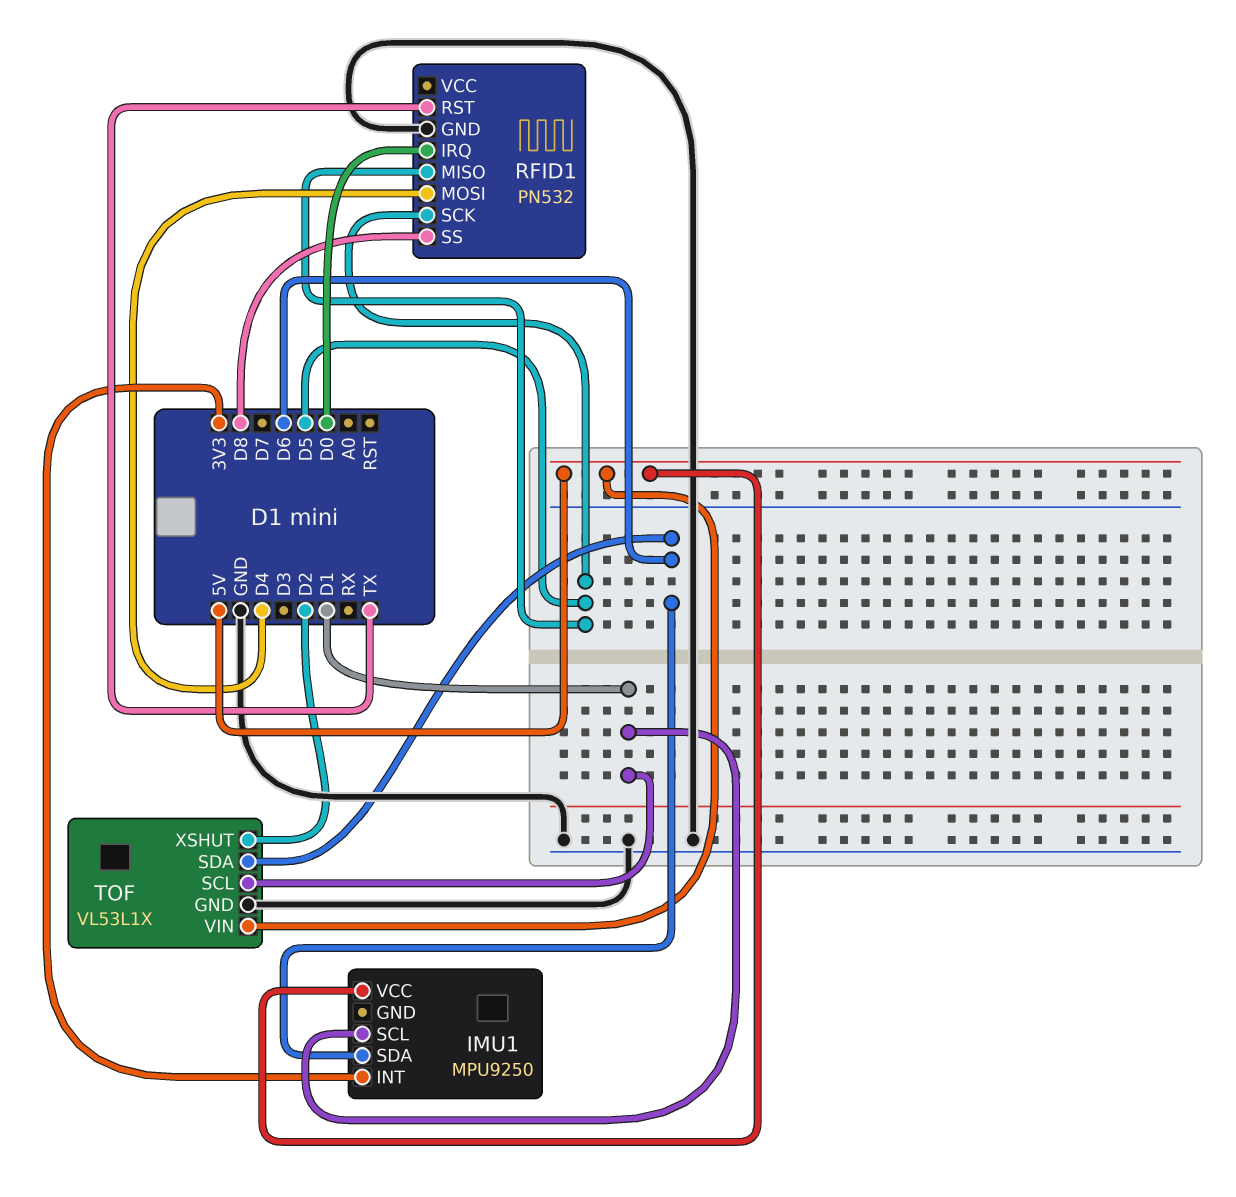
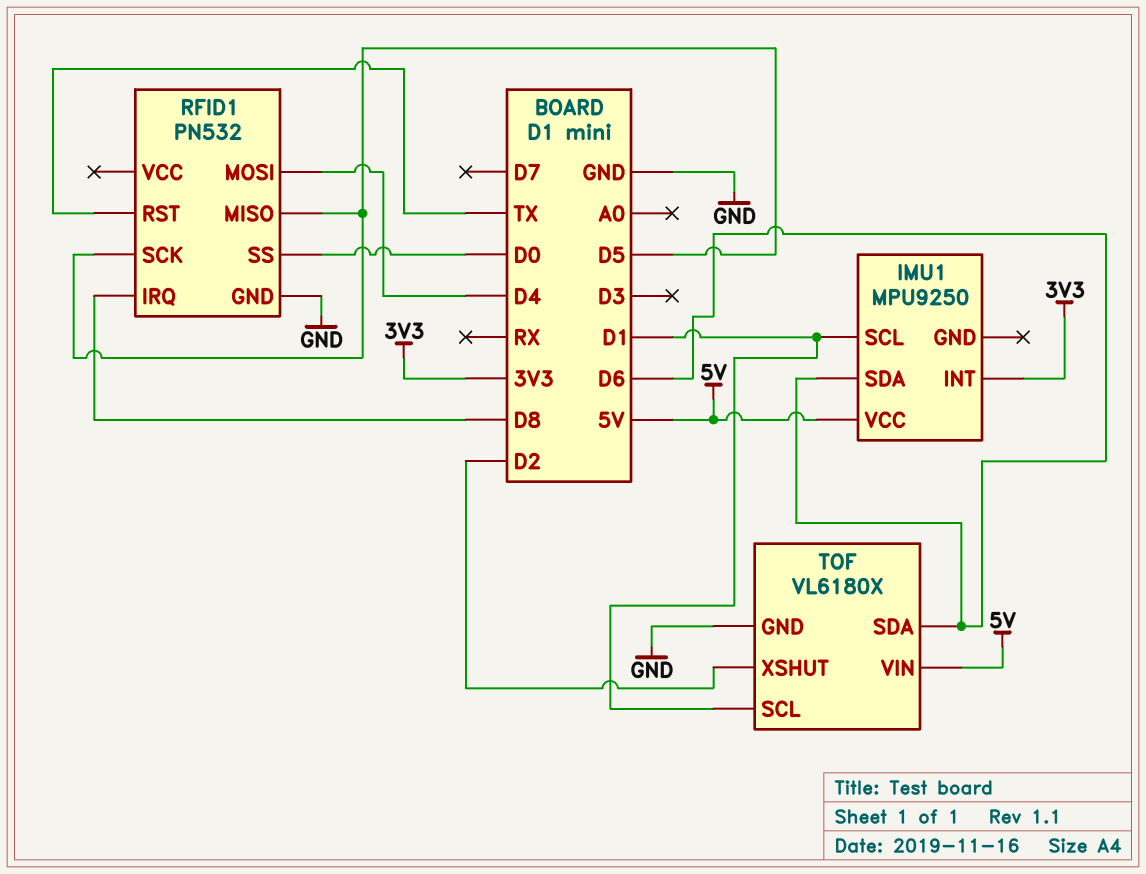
RFID1 pin IRQ: D0 -> D8
RFID1 pin SS: D8 -> D0
TOF: VL53L1X -> VL6180X

